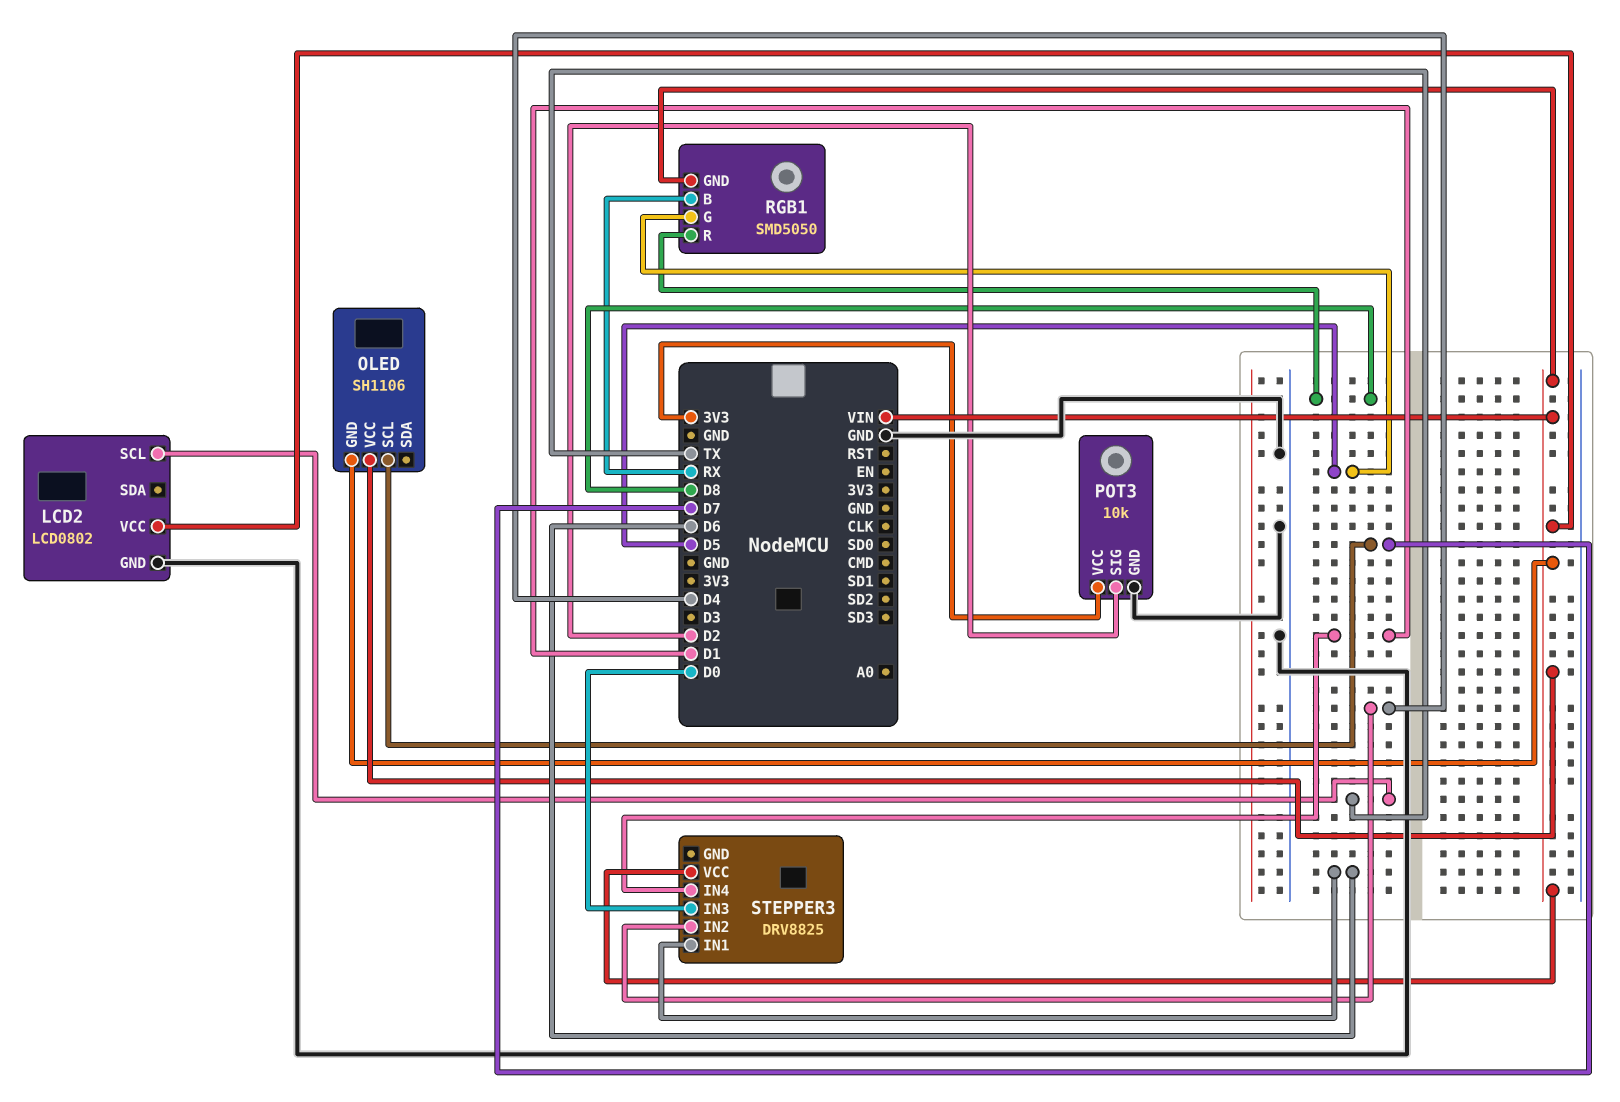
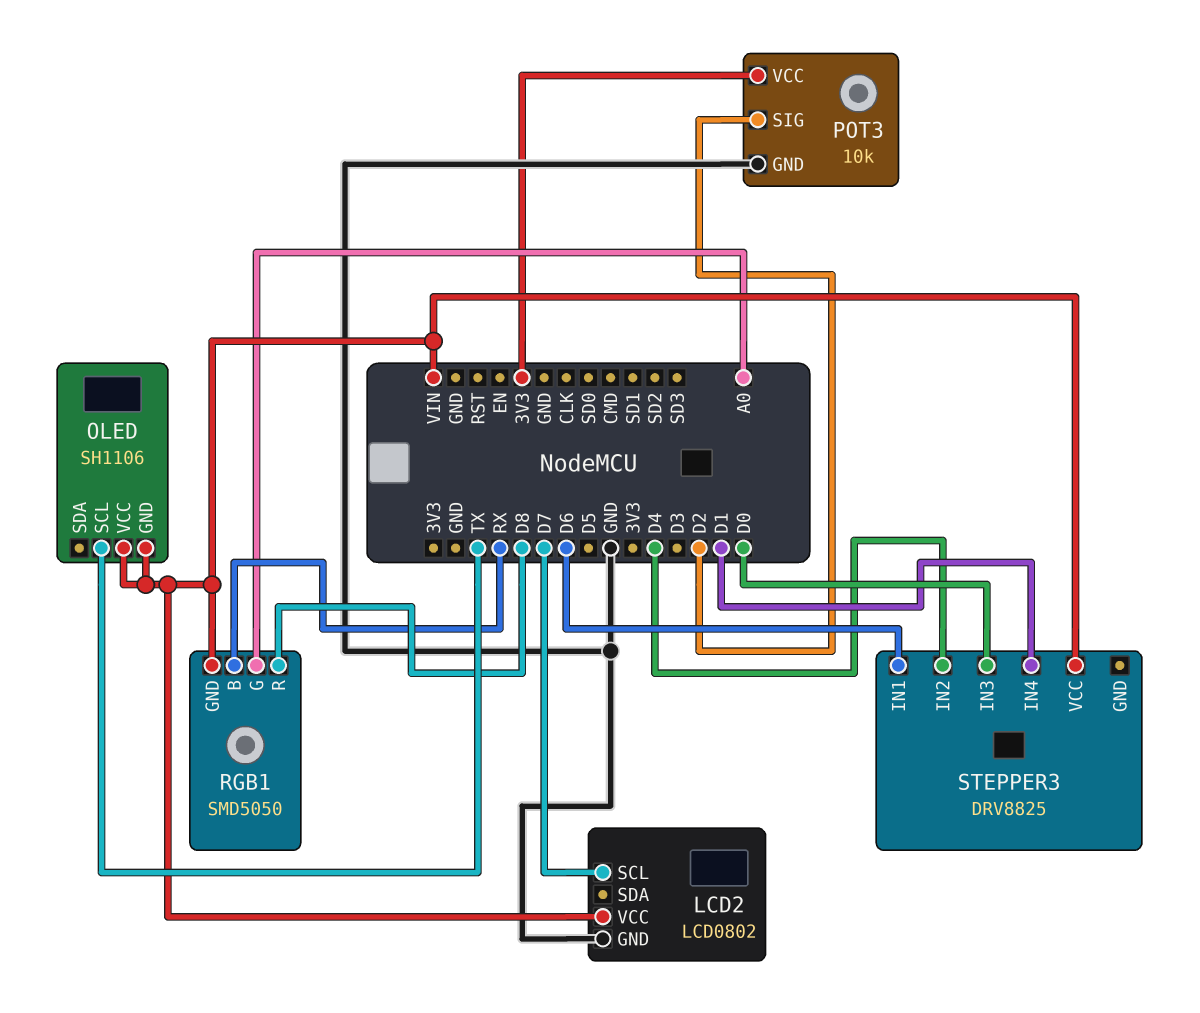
LCD2 pin SCL: TX -> D7
OLED pin SCL: D7 -> TX
RGB1 pin G: D5 -> A0

